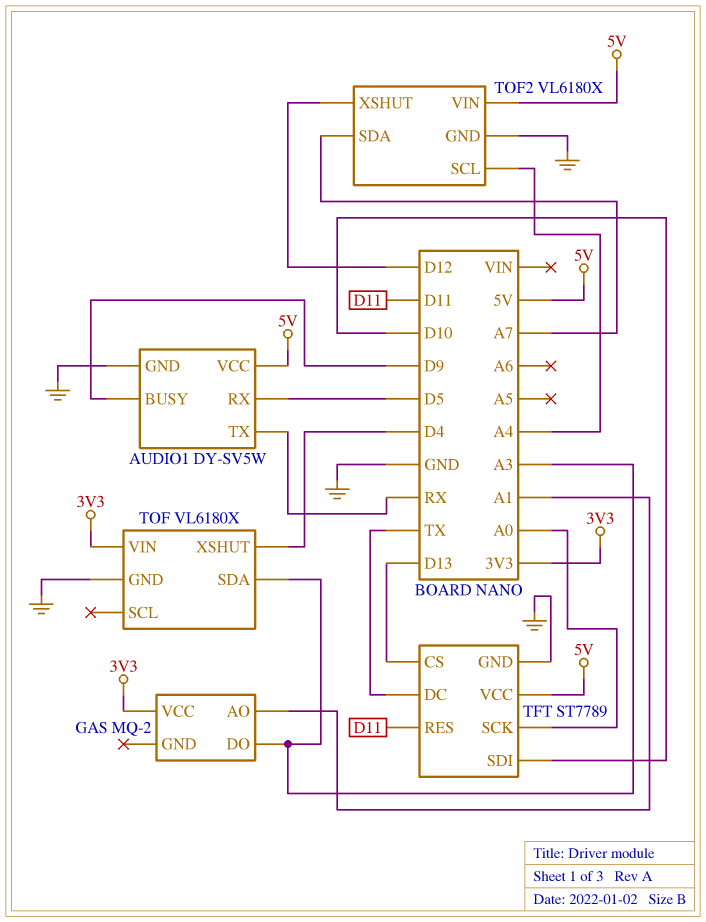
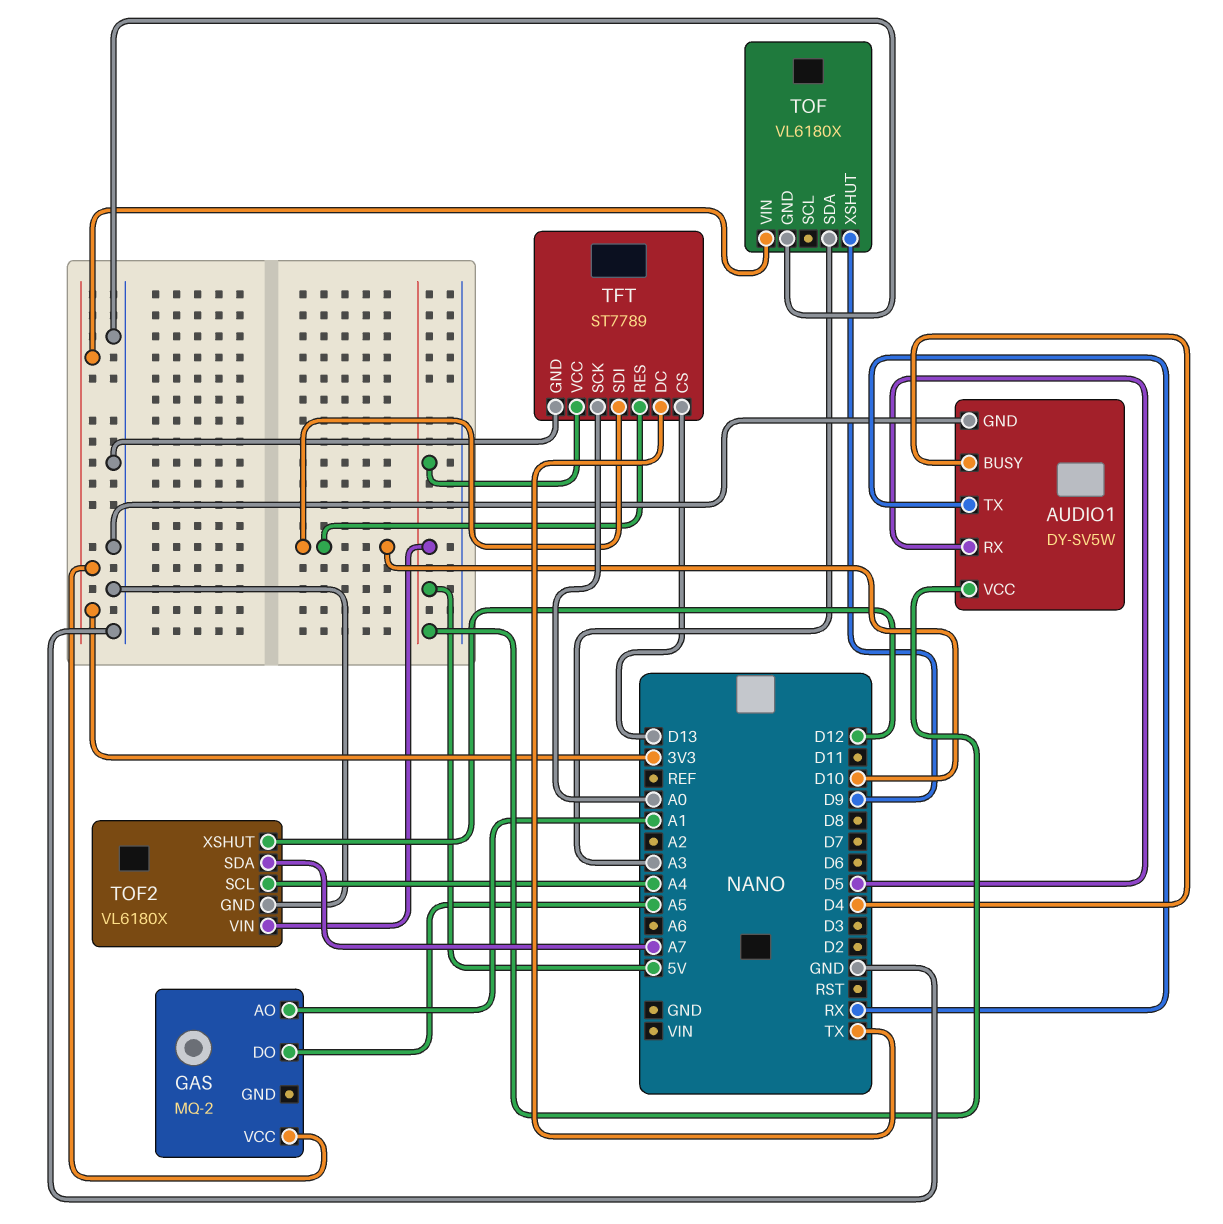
AUDIO1 pin BUSY: D9 -> D4
GAS pin DO: A3 -> A5
TFT pin RES: D11 -> D10
TOF pin XSHUT: D4 -> D9

